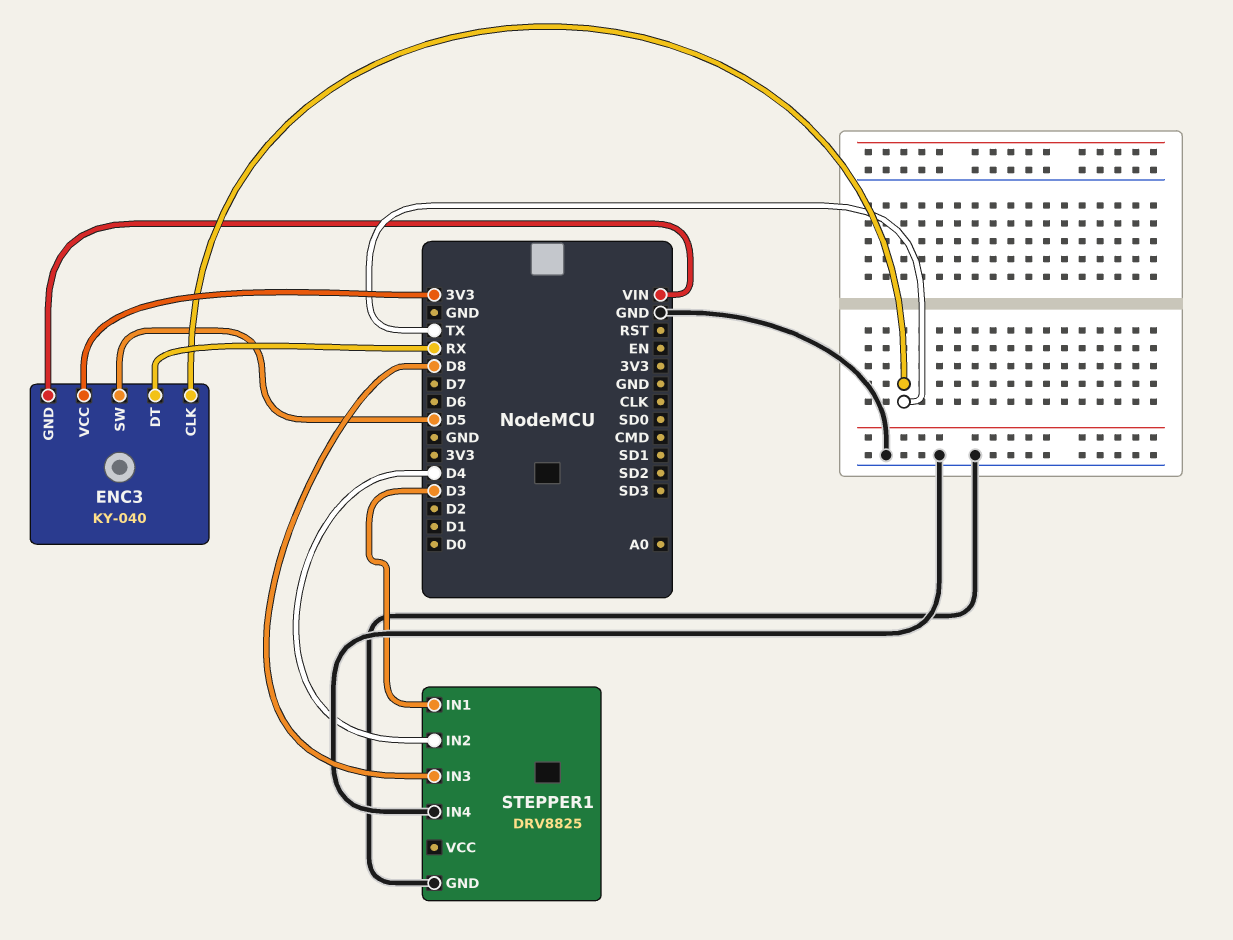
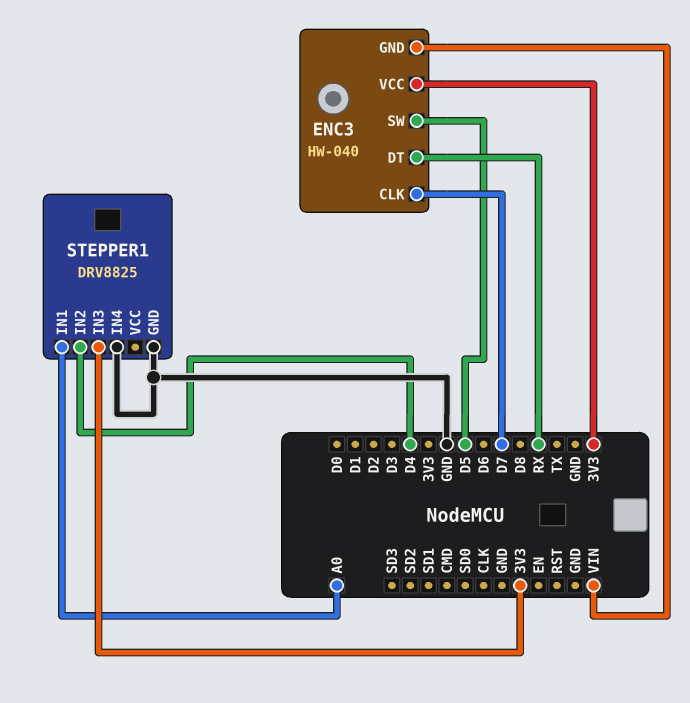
ENC3: KY-040 -> HW-040
ENC3 pin CLK: TX -> D7
STEPPER1 pin IN1: D3 -> A0
STEPPER1 pin IN3: D8 -> 3V3

